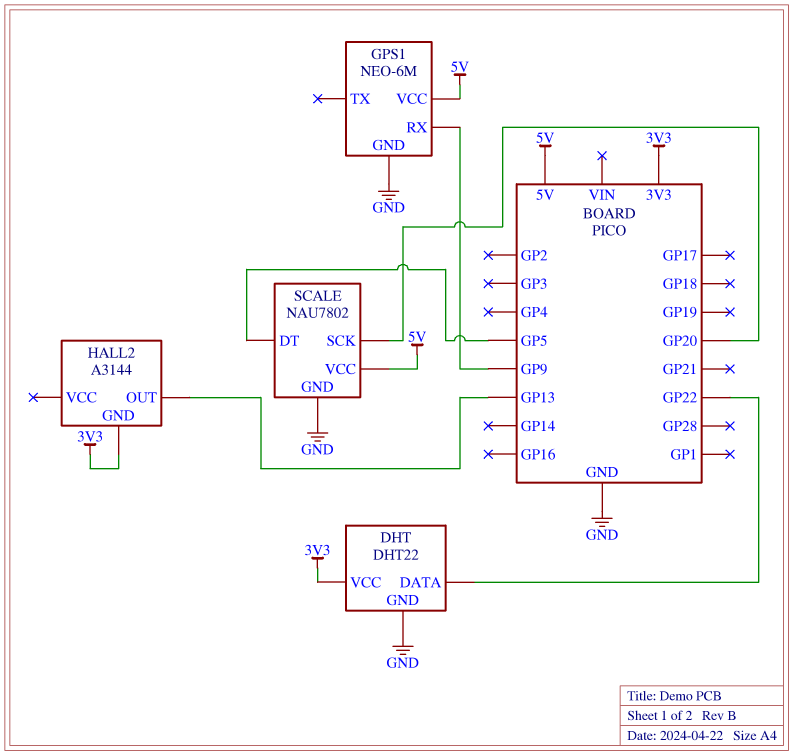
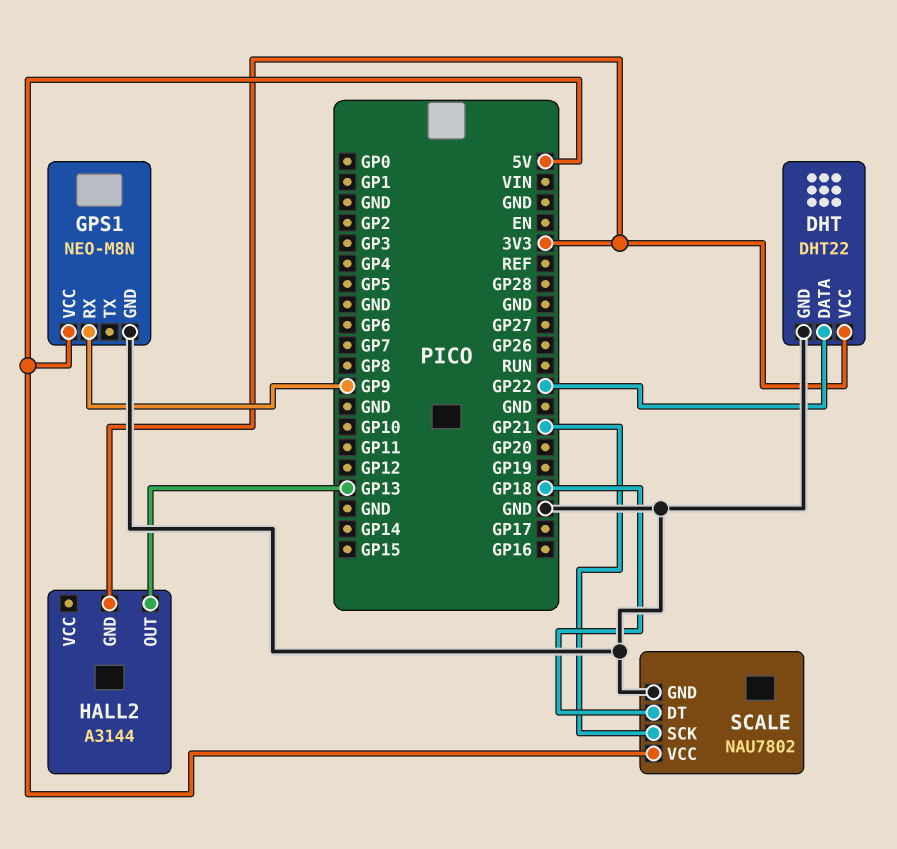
GPS1: NEO-6M -> NEO-M8N
SCALE pin DT: GP5 -> GP18
SCALE pin SCK: GP20 -> GP21

